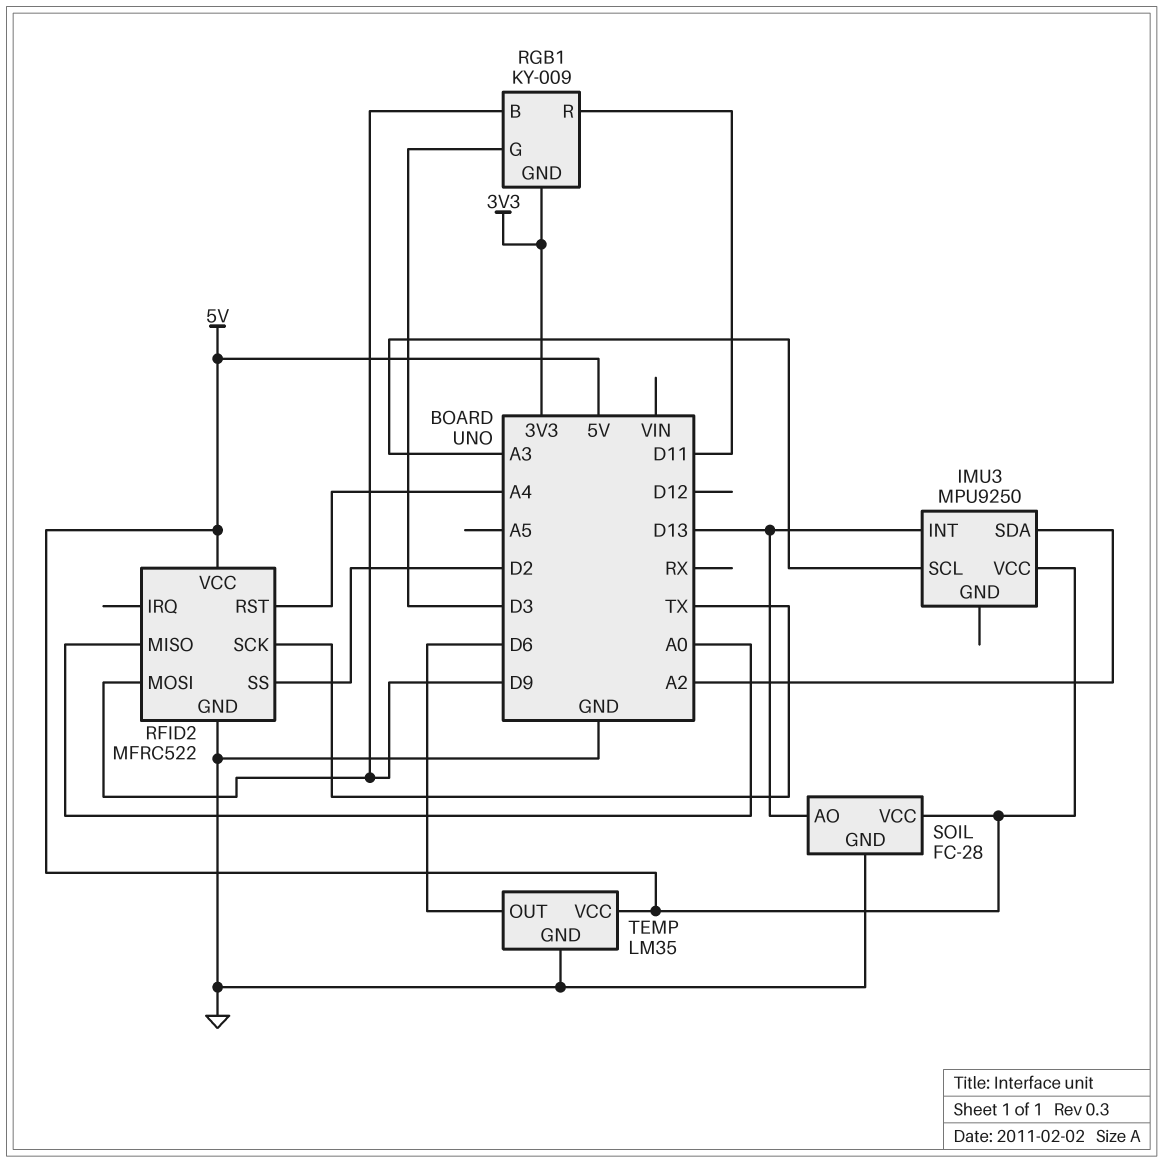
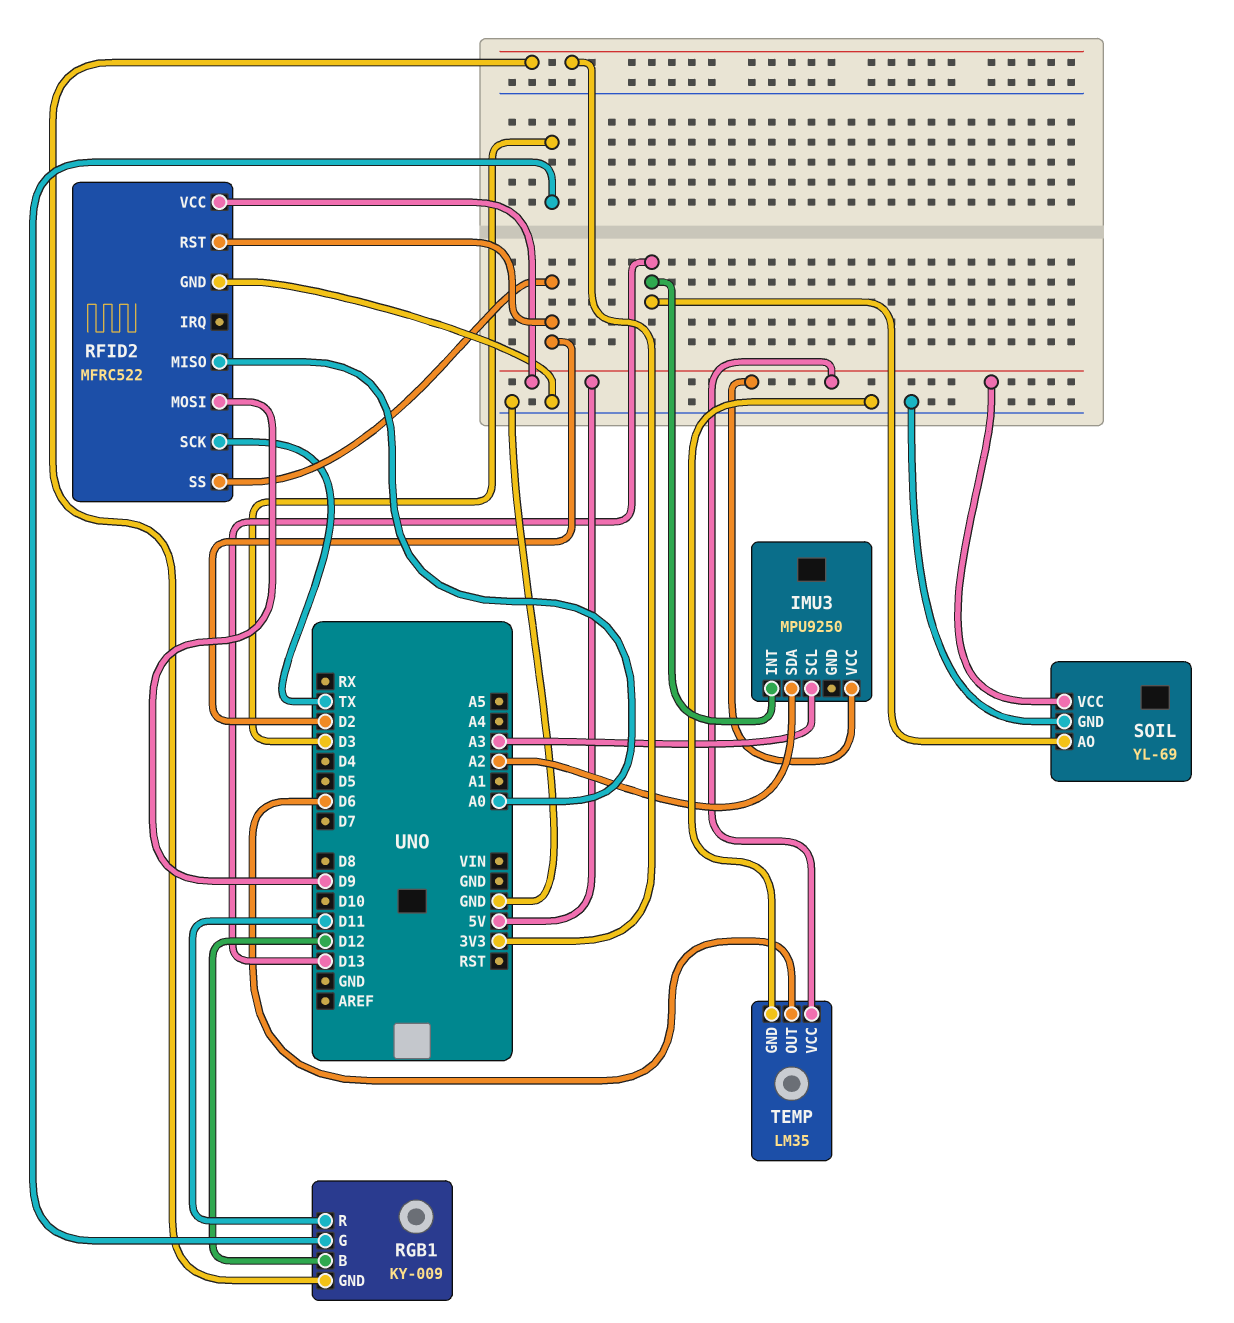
RFID2 pin RST: A4 -> D2
RGB1 pin B: D9 -> D12
SOIL: FC-28 -> YL-69

